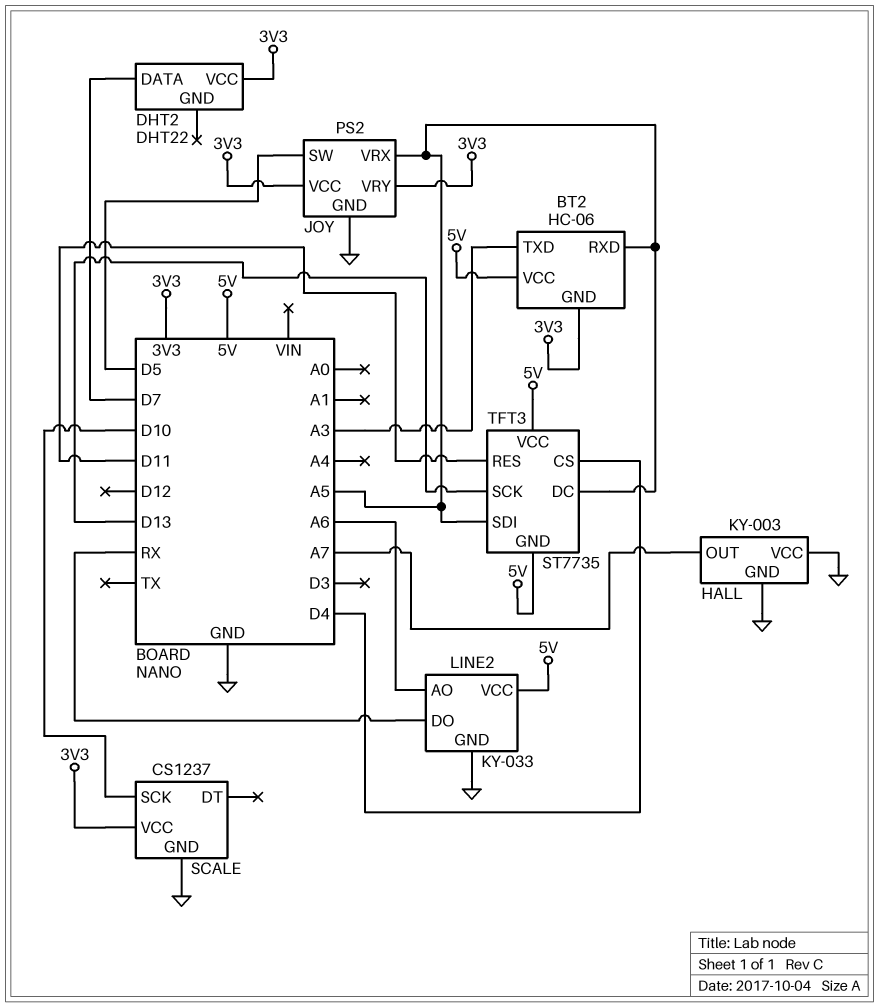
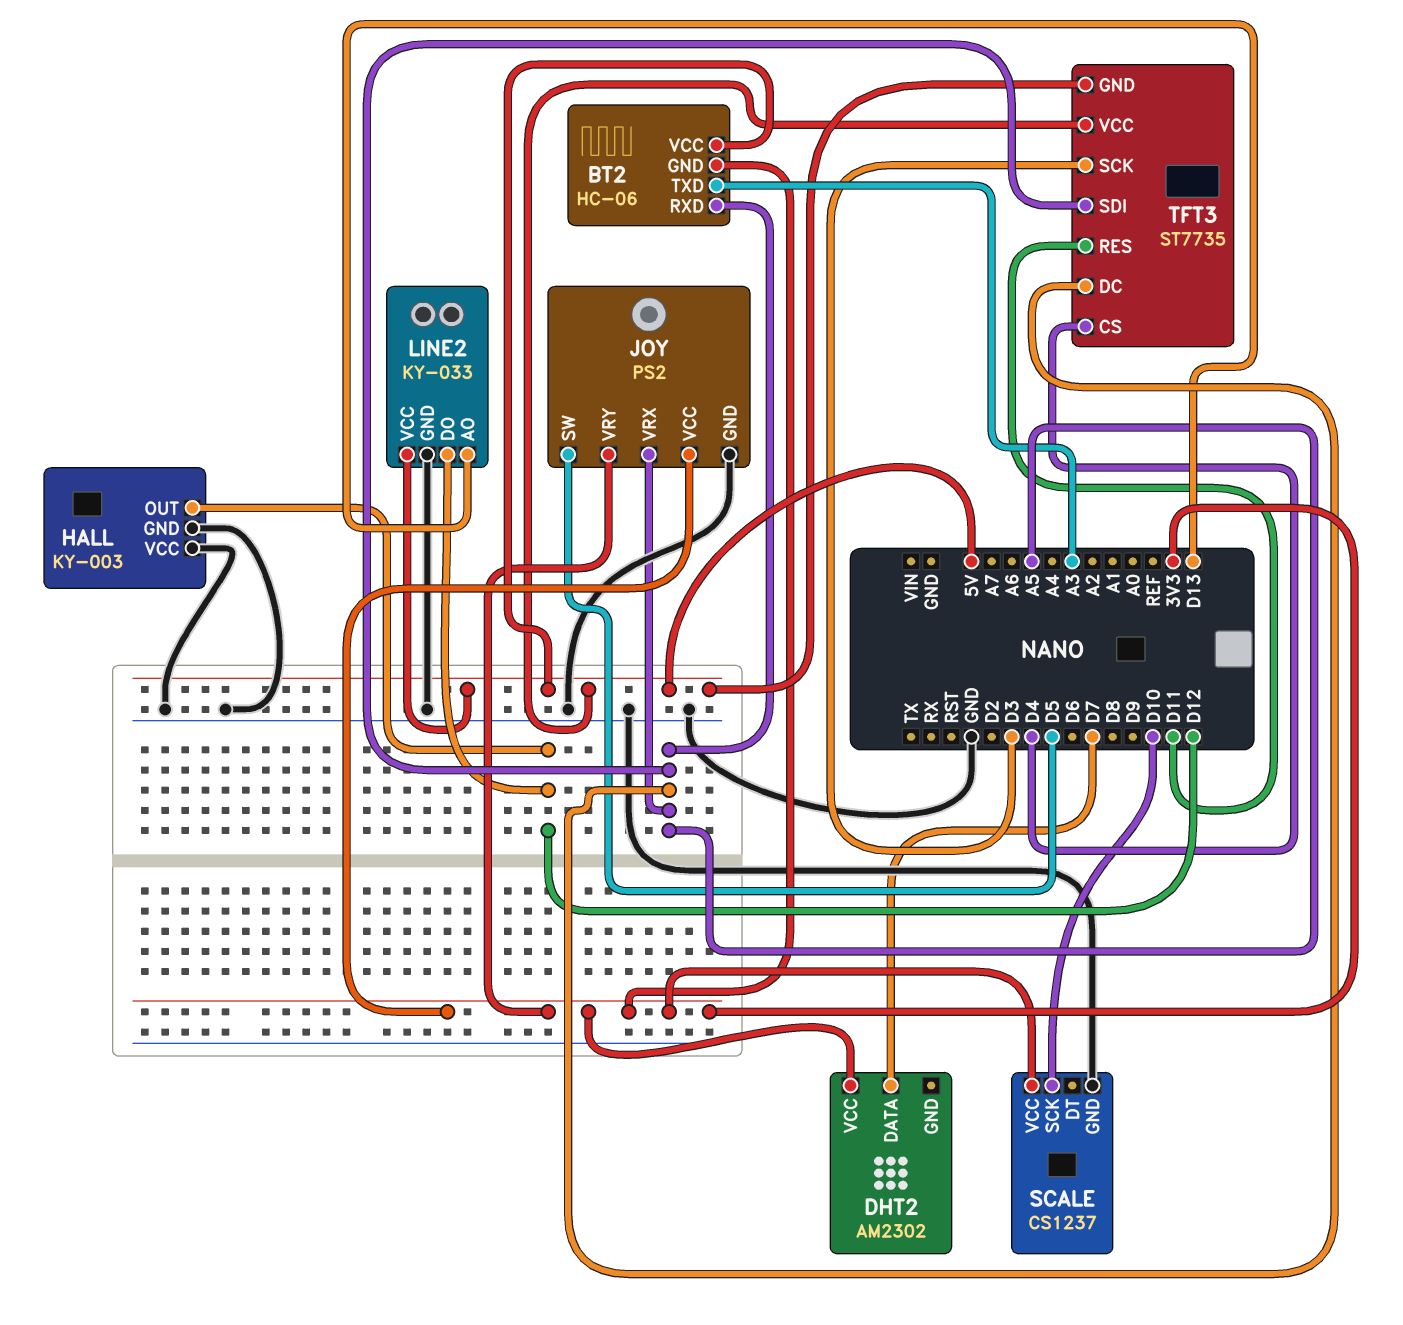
DHT2: DHT22 -> AM2302
HALL pin OUT: A7 -> D12
LINE2 pin AO: A6 -> D13
LINE2 pin DO: RX -> D12
TFT3 pin SCK: D13 -> D3

